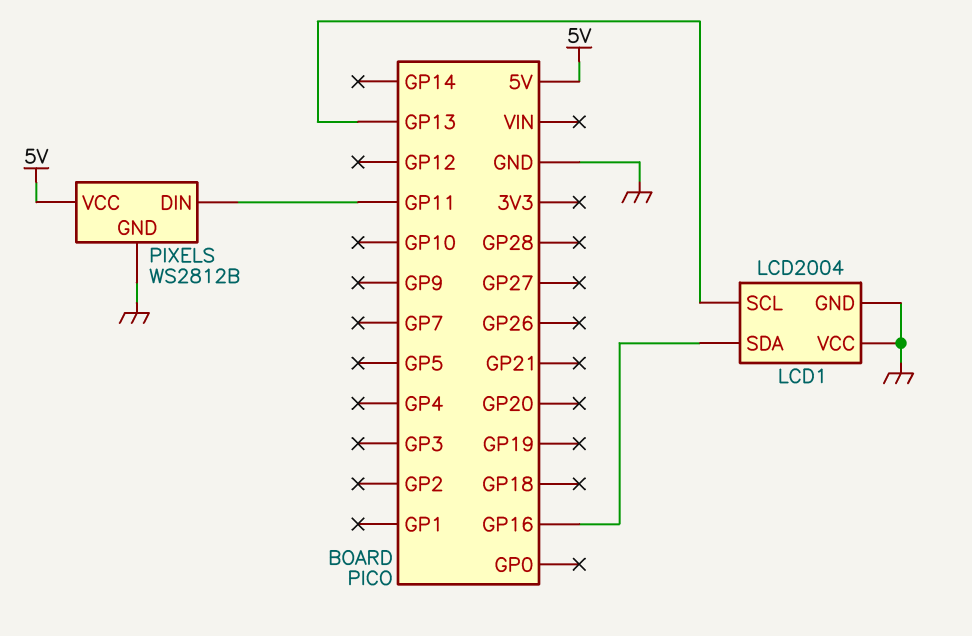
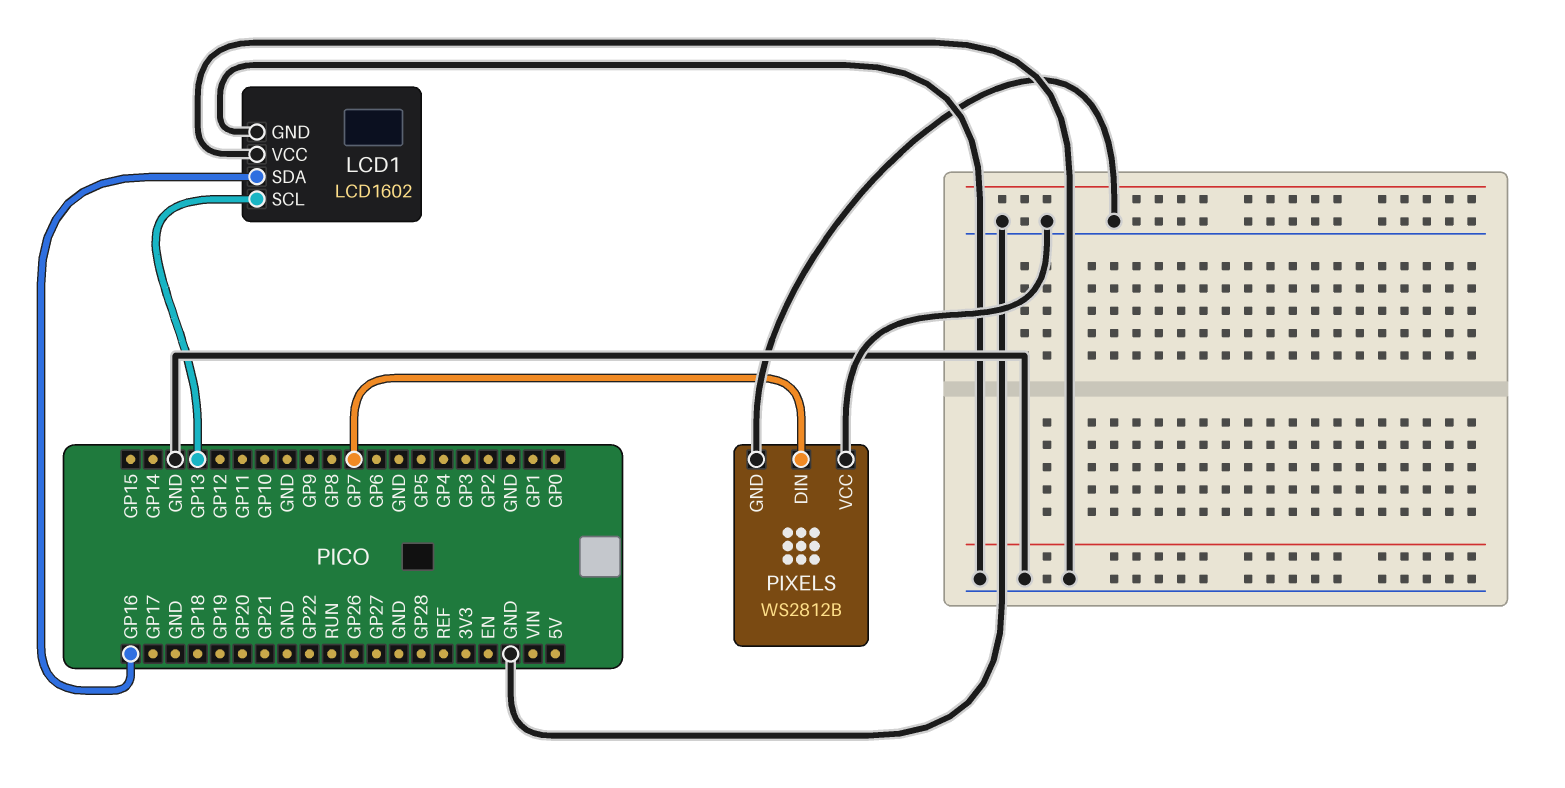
LCD1: LCD2004 -> LCD1602
PIXELS pin DIN: GP11 -> GP7
PIXELS pin VCC: 5V -> GND

